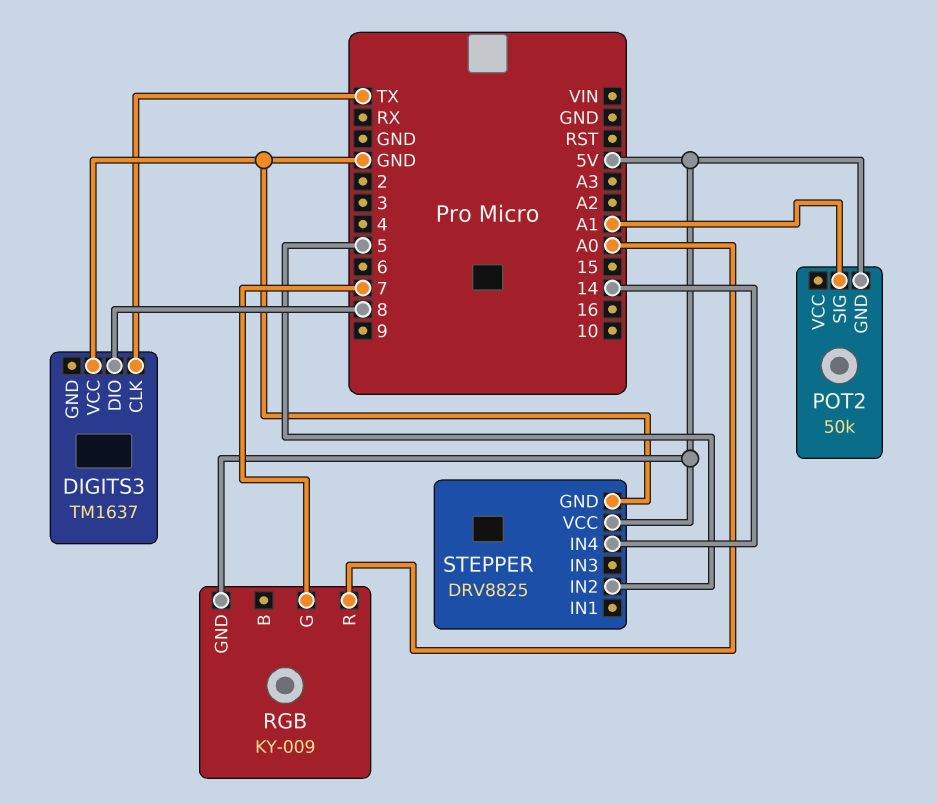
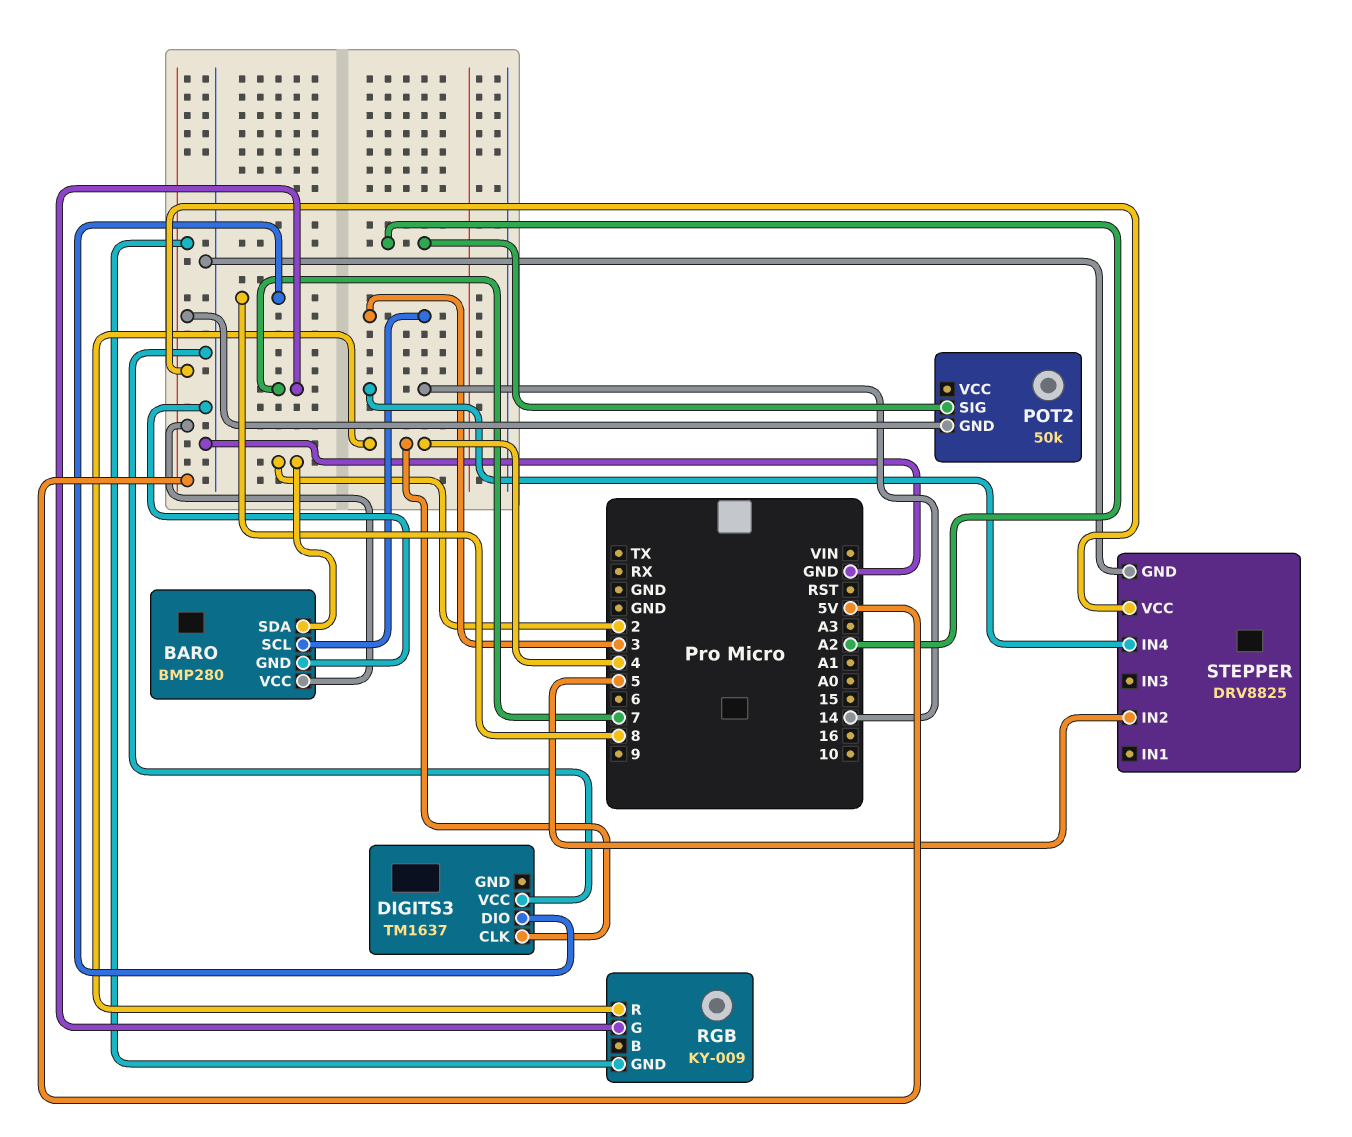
BARO: none -> BMP280
BARO pin GND: none -> GND
BARO pin SCL: none -> 3
BARO pin SDA: none -> 2
BARO pin VCC: none -> 5V
DIGITS3 pin CLK: TX -> 4
POT2 pin SIG: A1 -> A2
RGB pin R: A0 -> 4

